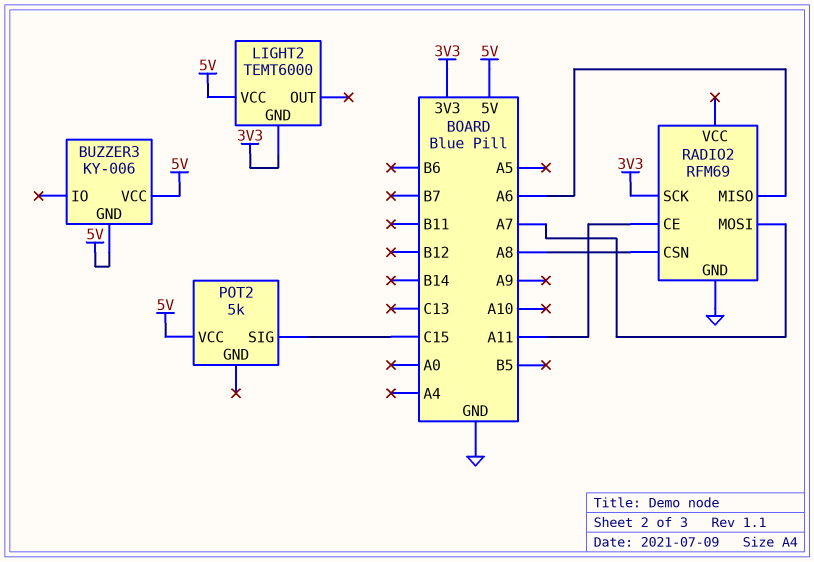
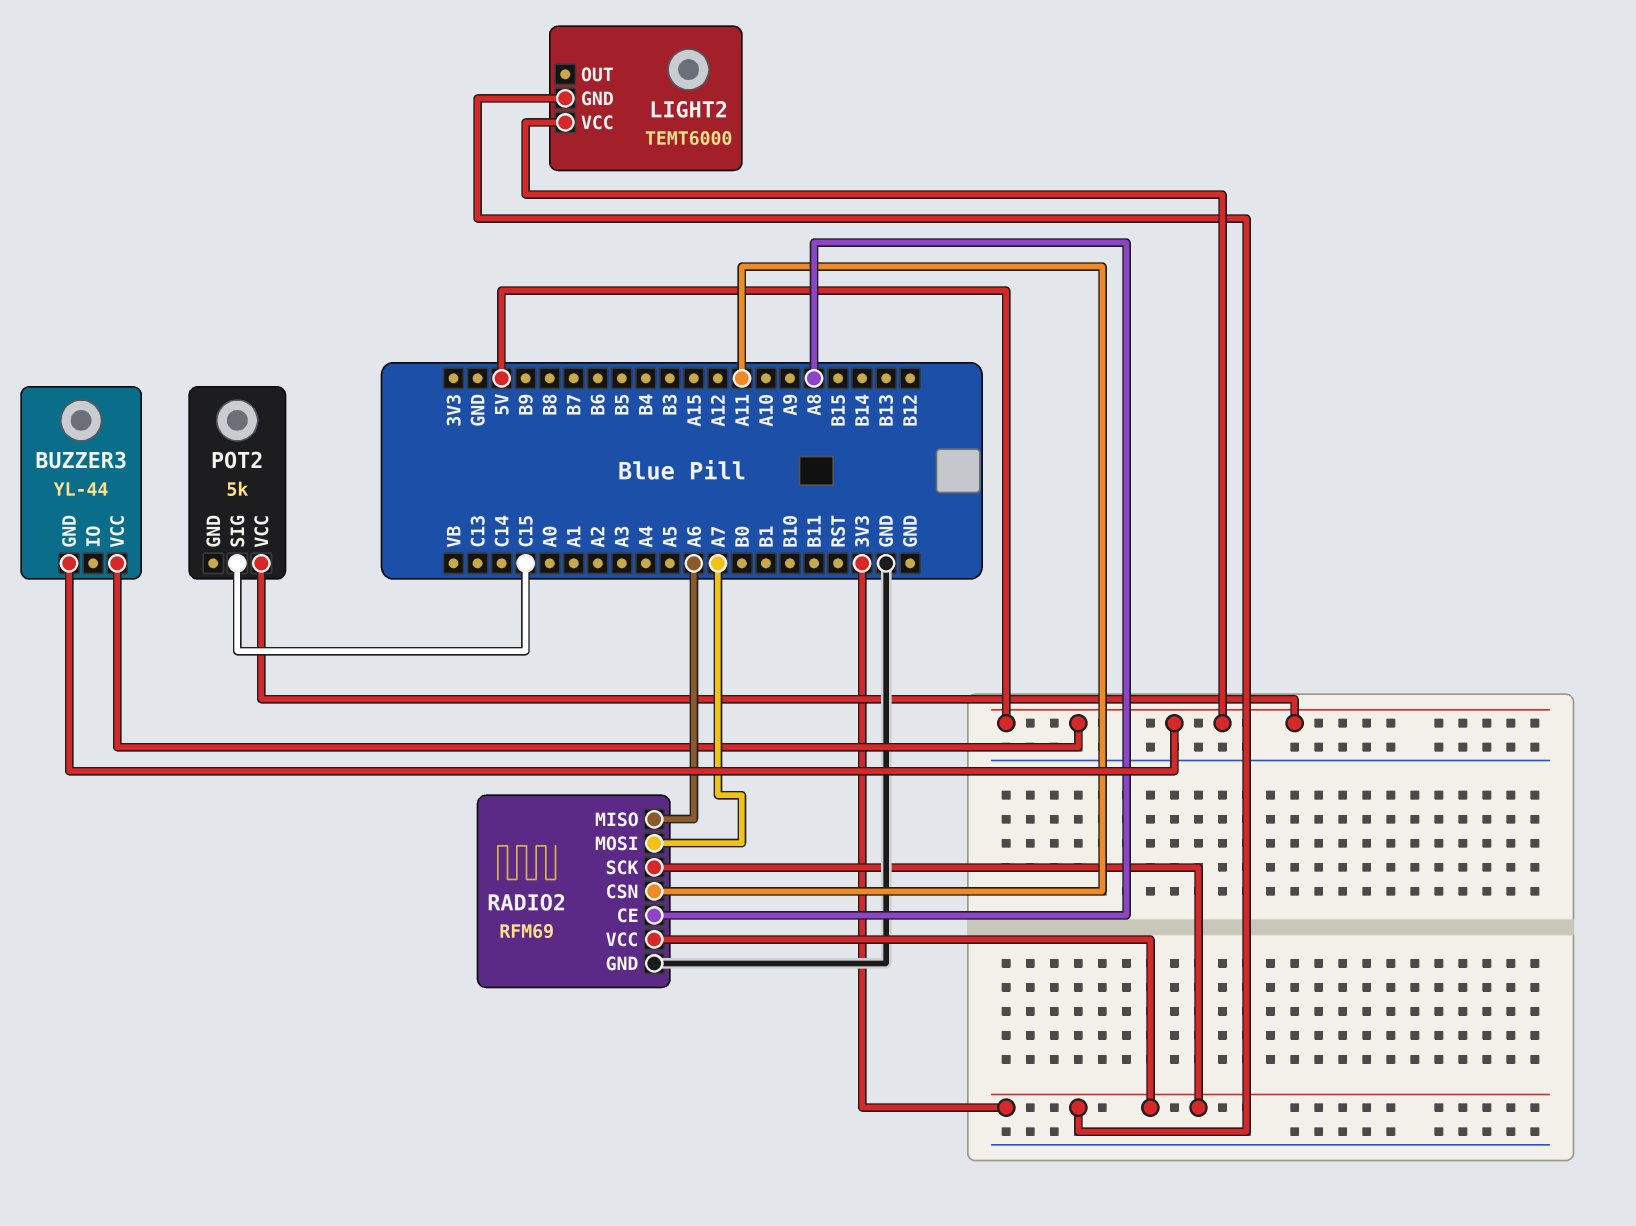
BUZZER3: KY-006 -> YL-44
RADIO2 pin CE: A11 -> A8
RADIO2 pin CSN: A8 -> A11
RADIO2 pin VCC: none -> 3V3

